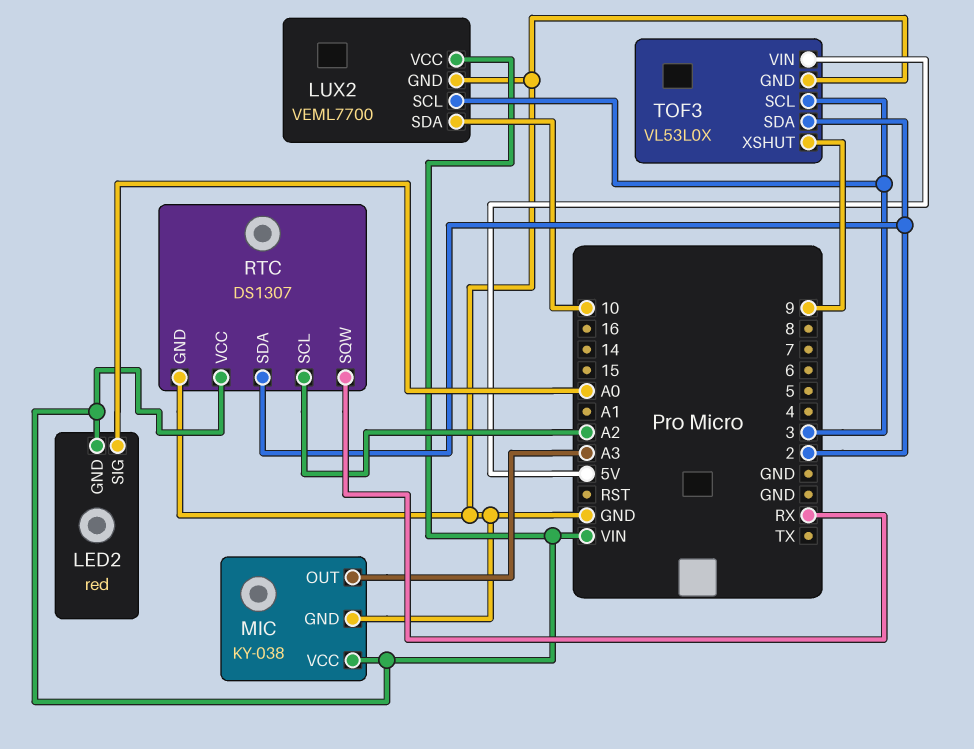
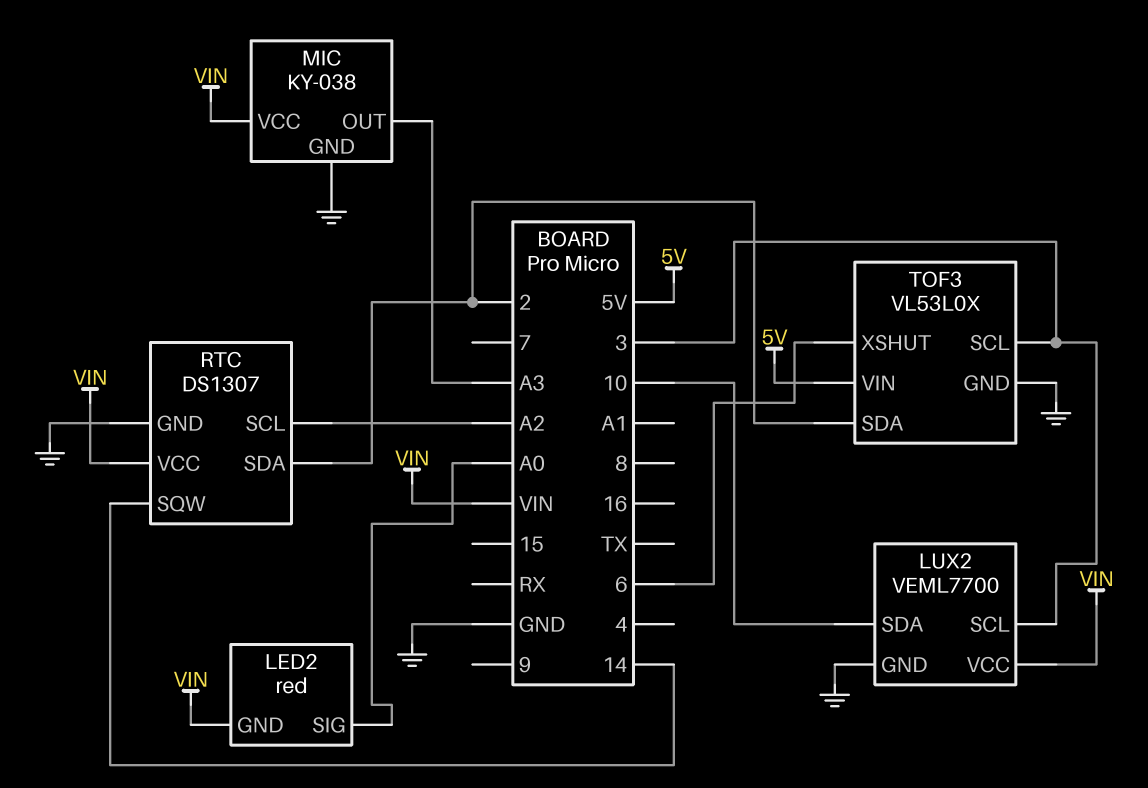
RTC pin SQW: RX -> 14
TOF3 pin XSHUT: 9 -> 6

